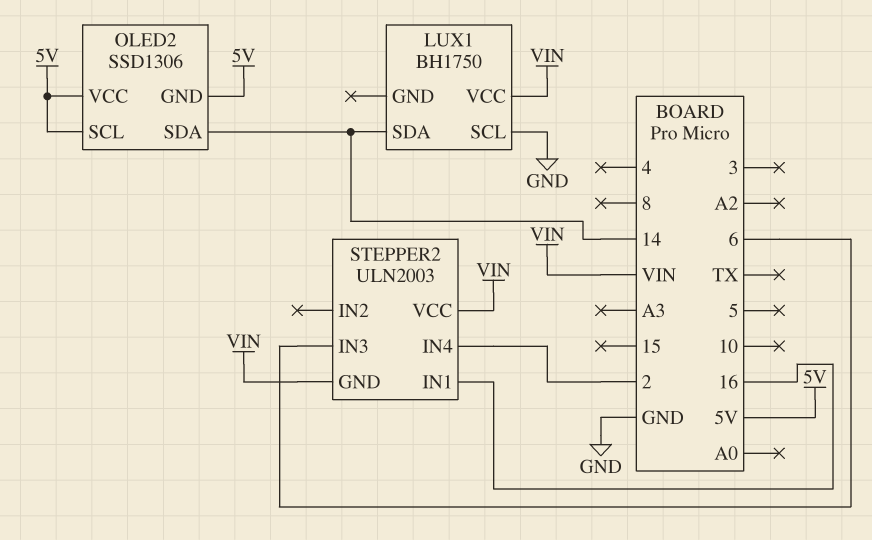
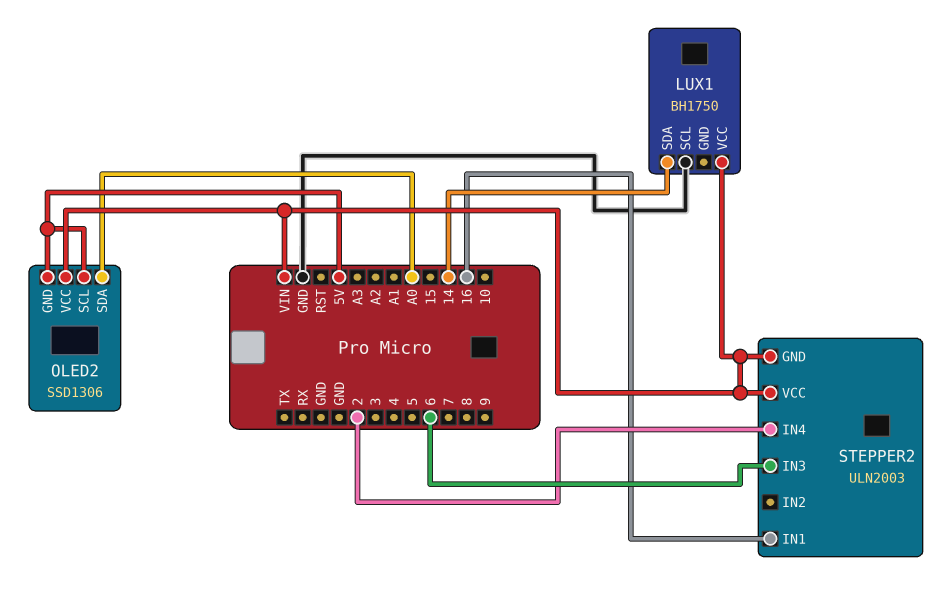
OLED2 pin SDA: 14 -> A0
OLED2 pin VCC: 5V -> VIN

